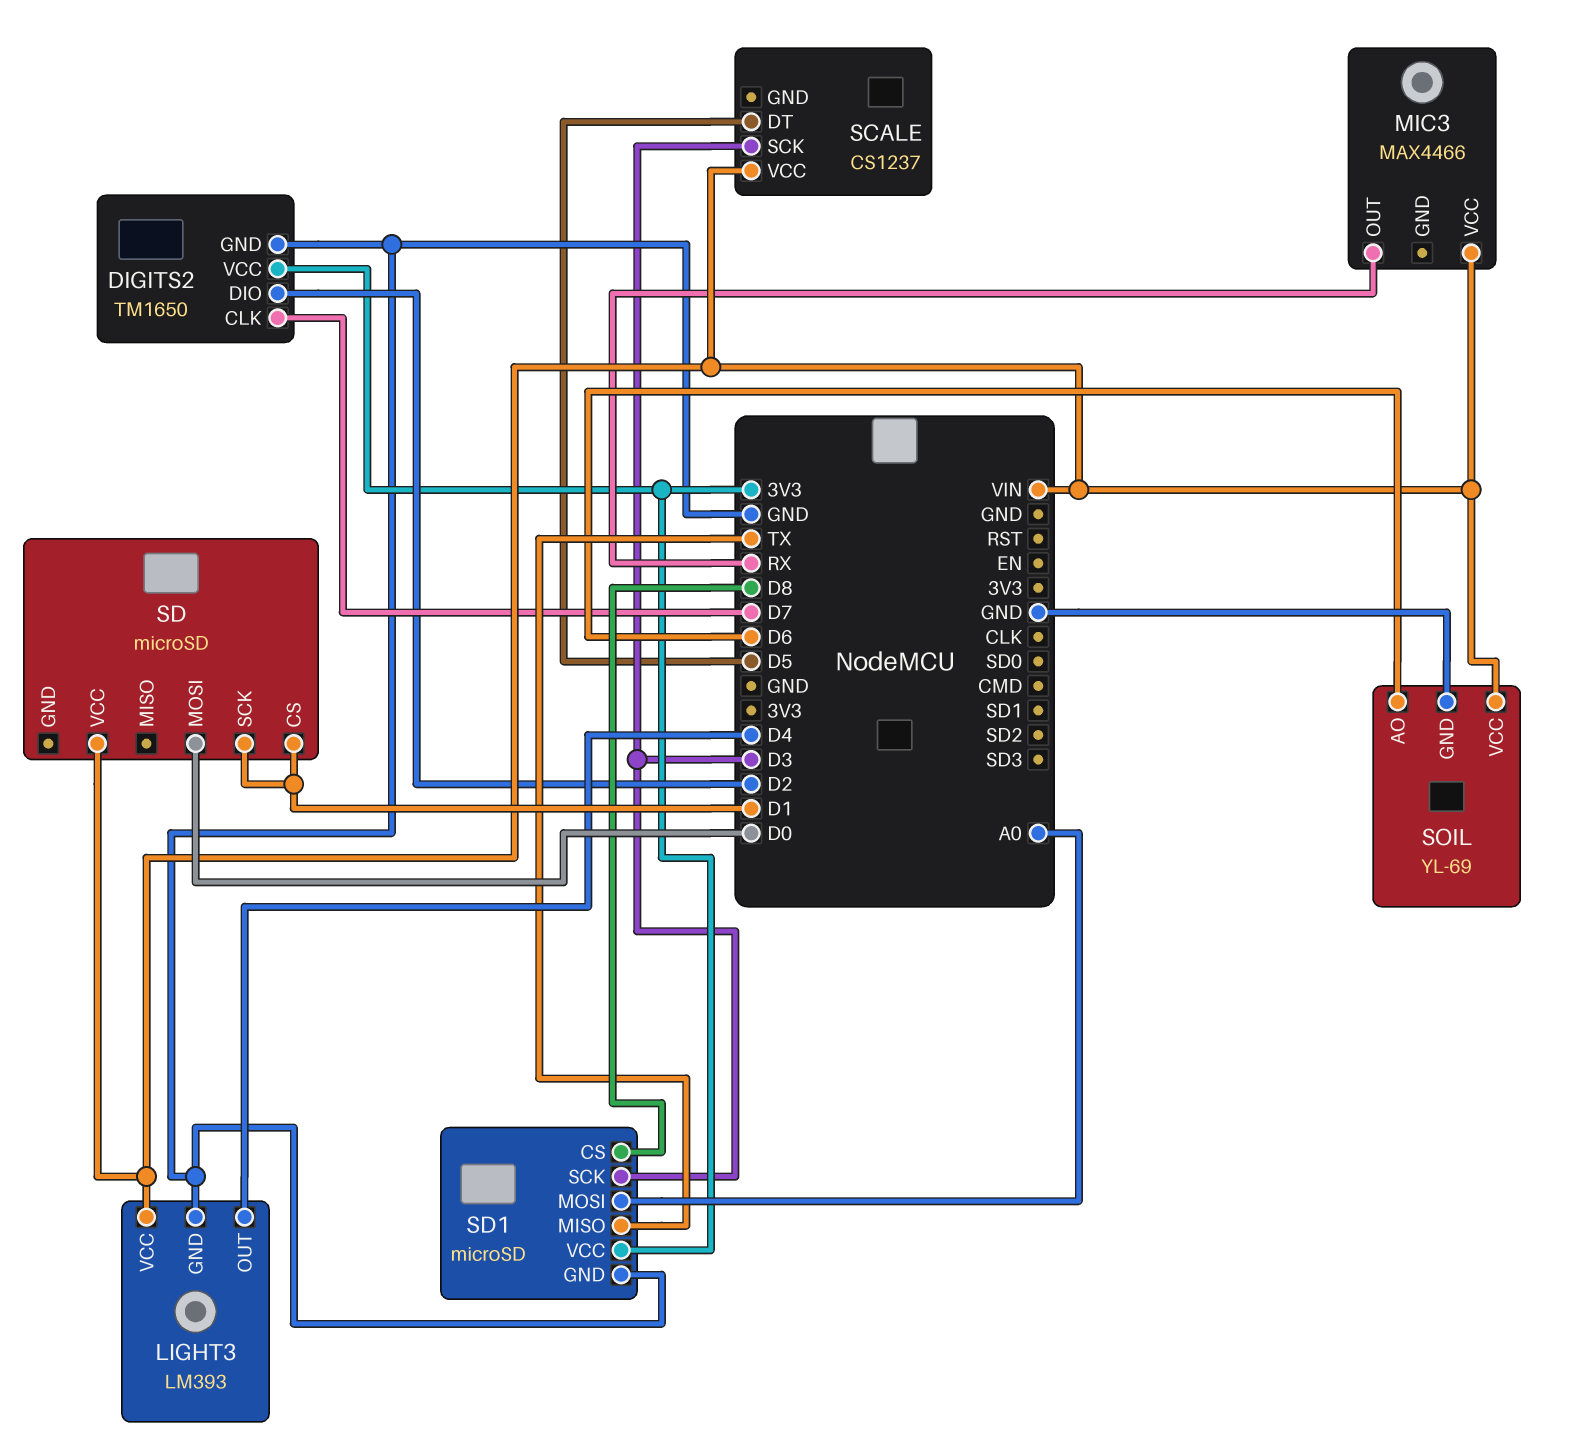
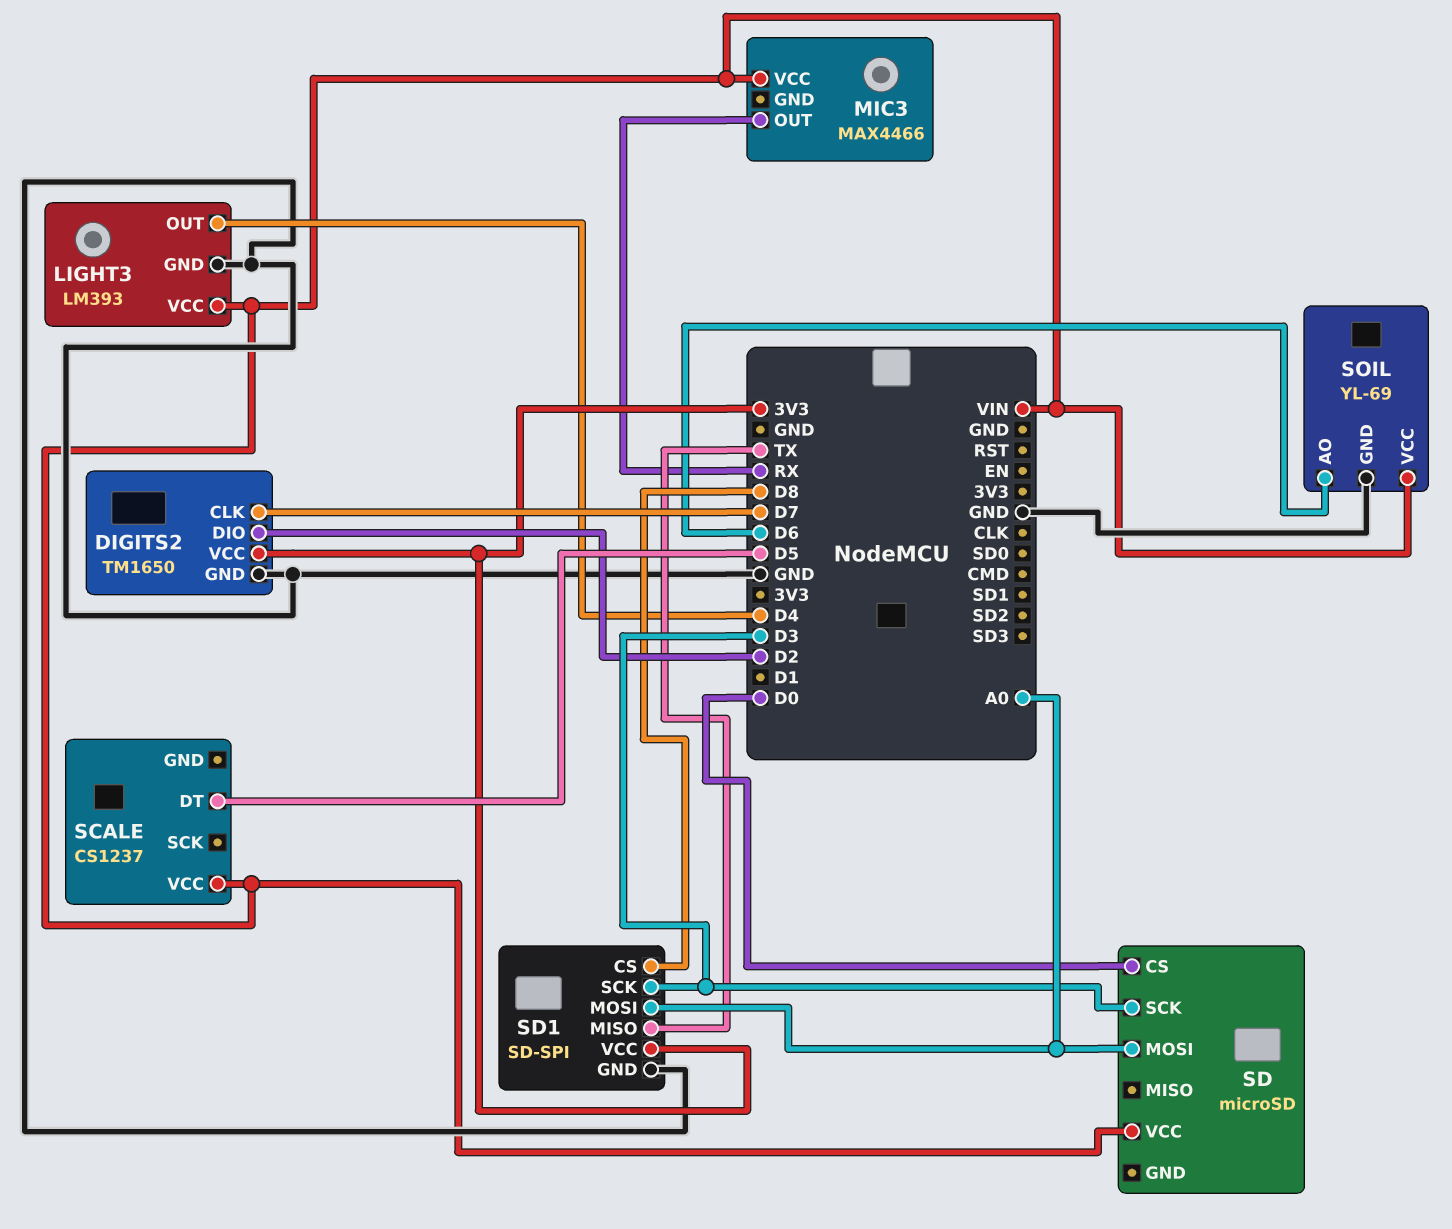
SCALE pin SCK: D3 -> none
SD pin CS: D1 -> D0
SD pin MOSI: D0 -> A0
SD pin SCK: D1 -> D3
SD1: microSD -> SD-SPI

